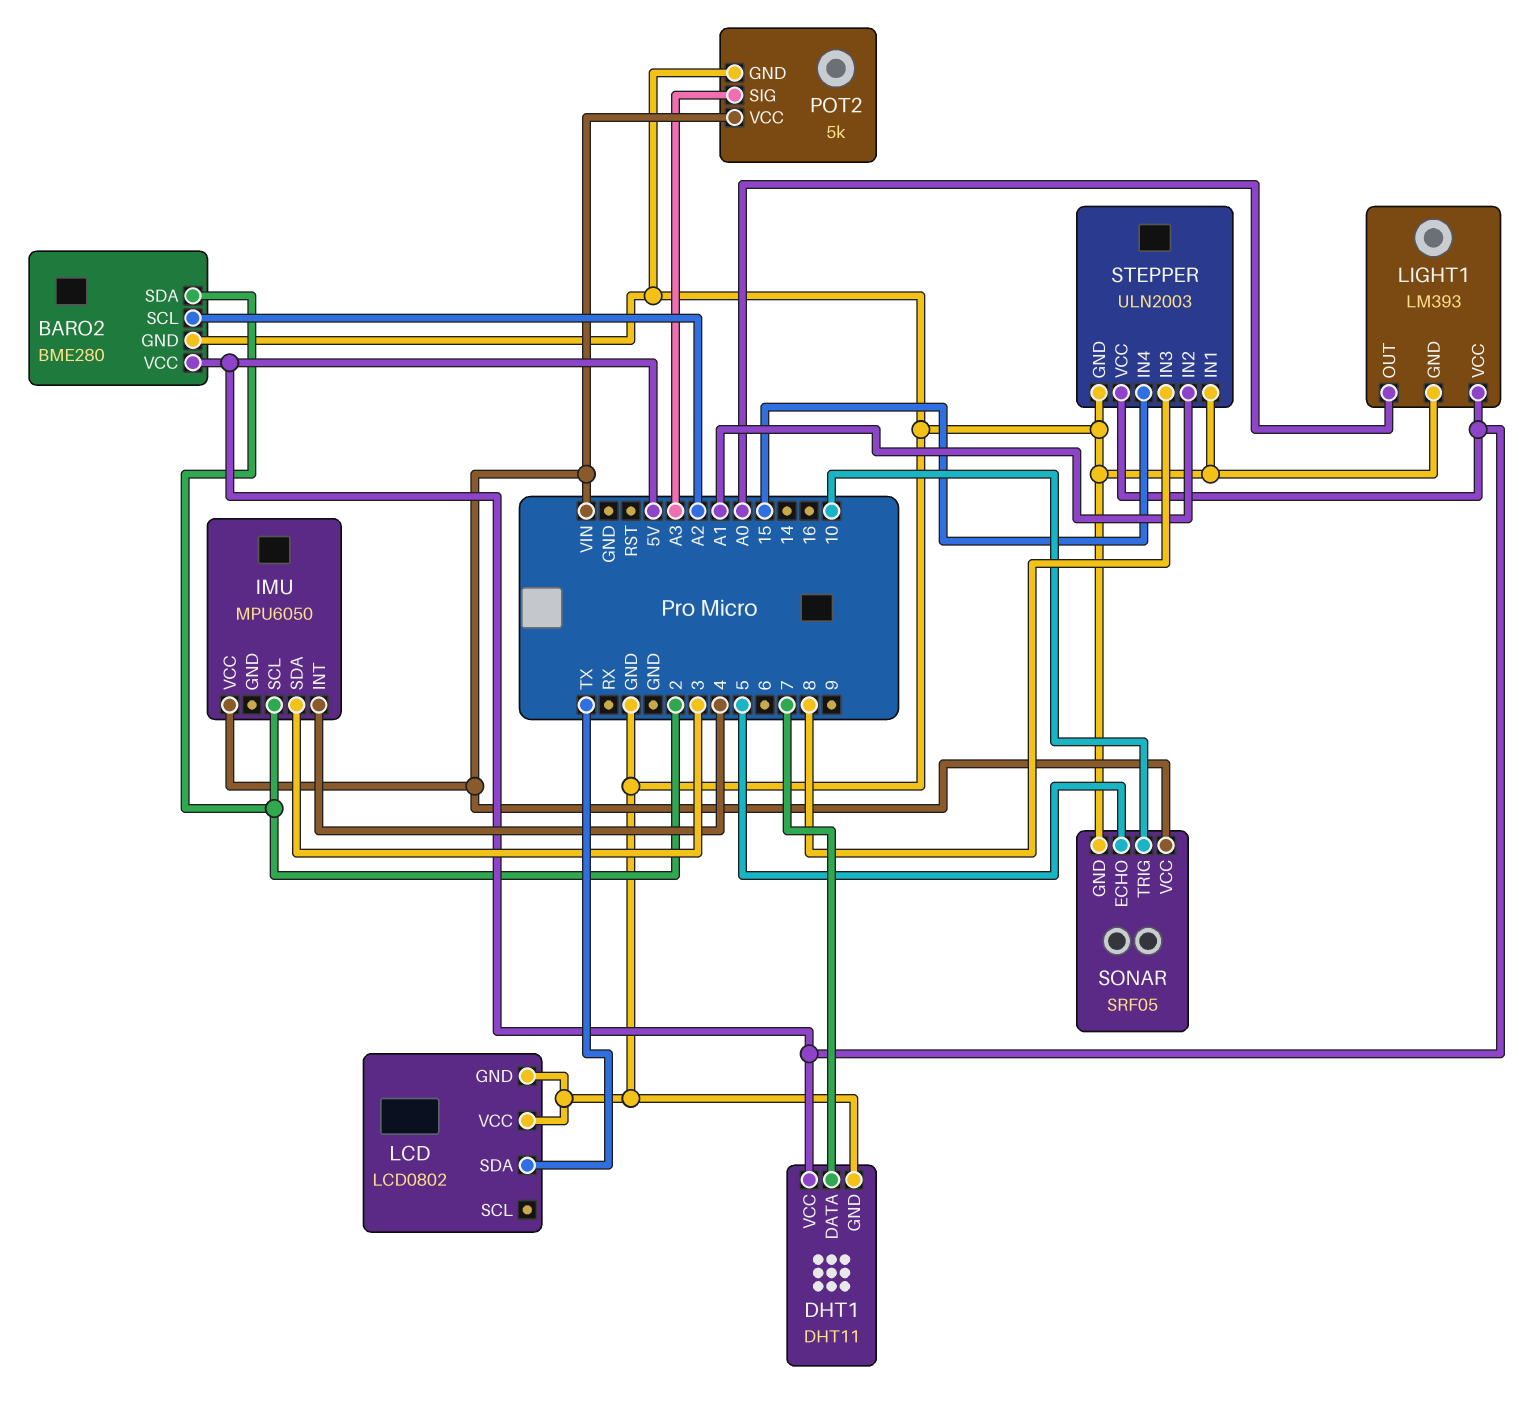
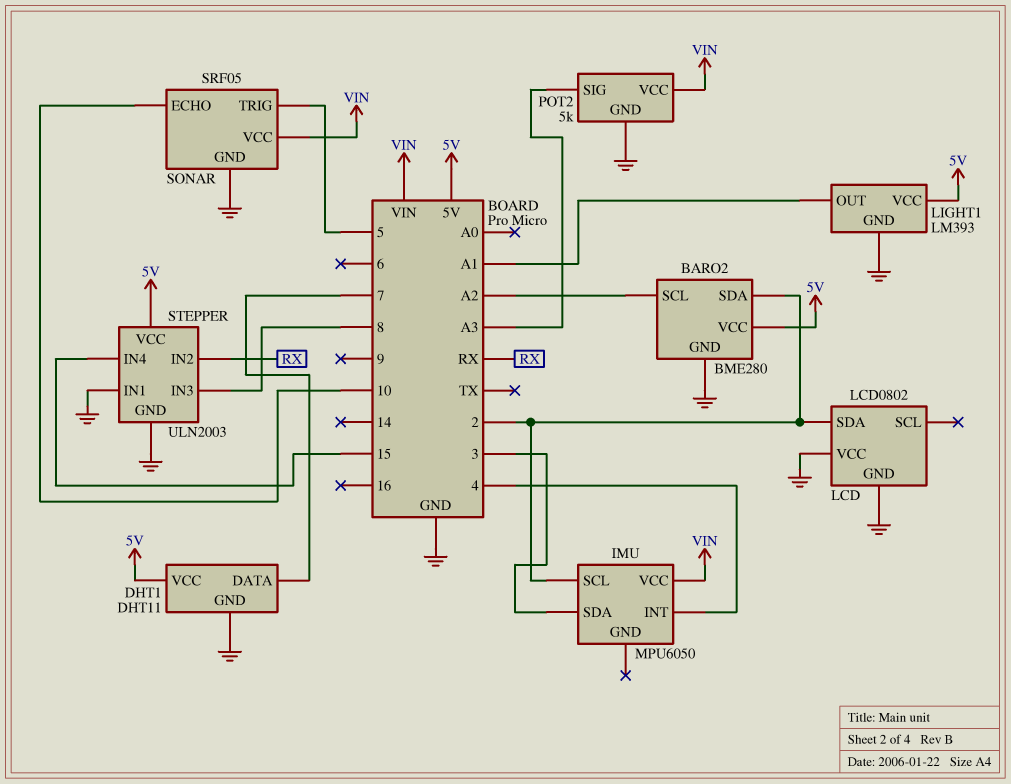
LCD pin SDA: TX -> 2
LIGHT1 pin OUT: A0 -> A1
SONAR pin ECHO: 5 -> 10
SONAR pin TRIG: 10 -> 5
STEPPER pin IN2: A1 -> RX

